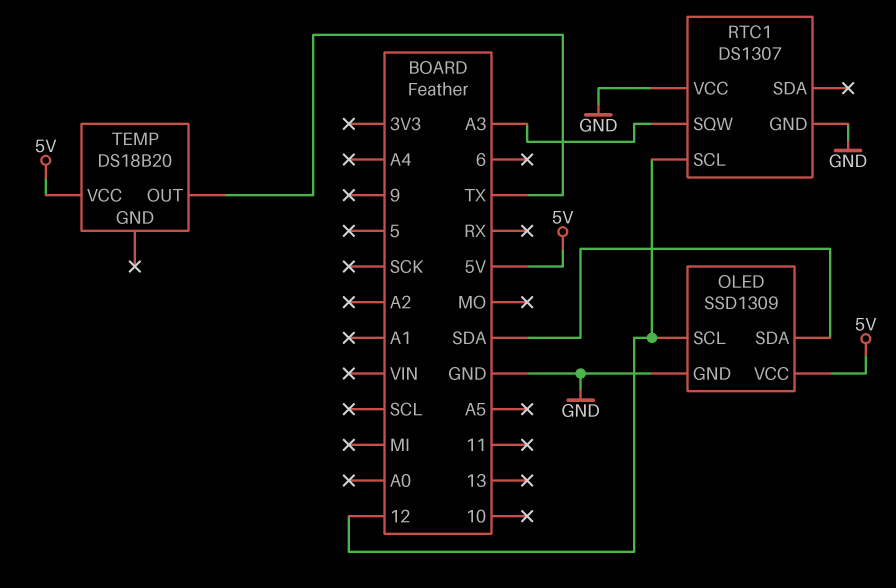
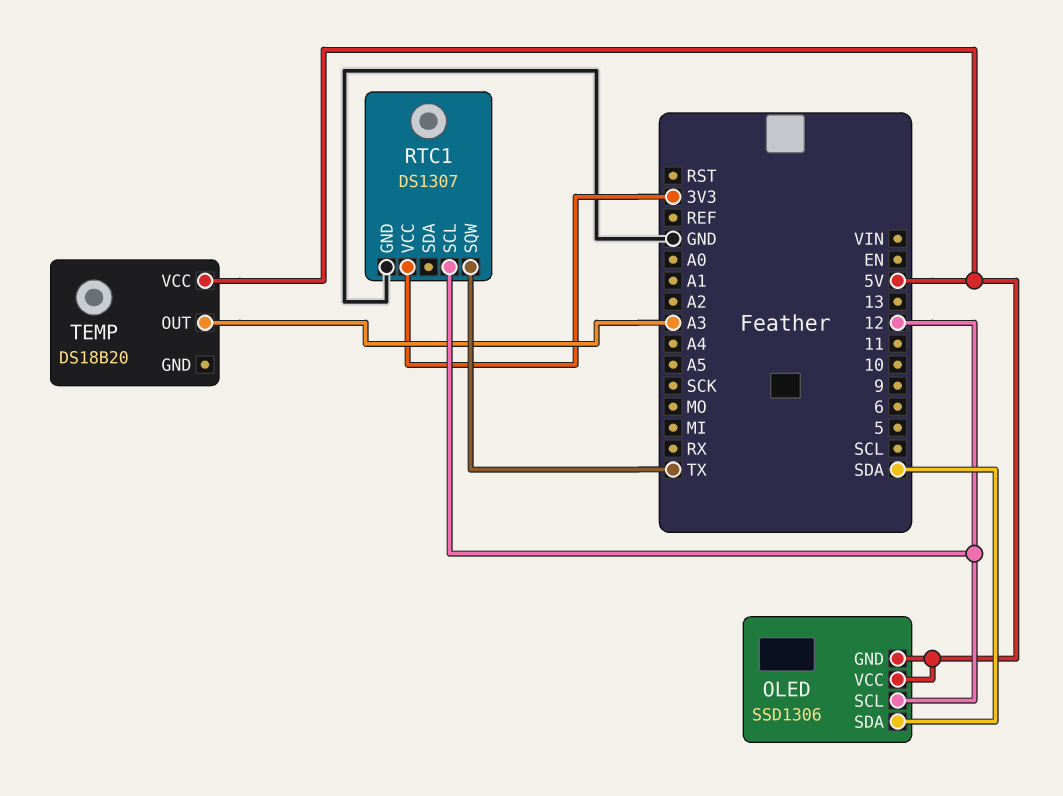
OLED: SSD1309 -> SSD1306
OLED pin GND: GND -> 5V
RTC1 pin SQW: A3 -> TX
RTC1 pin VCC: GND -> 3V3
TEMP pin OUT: TX -> A3

